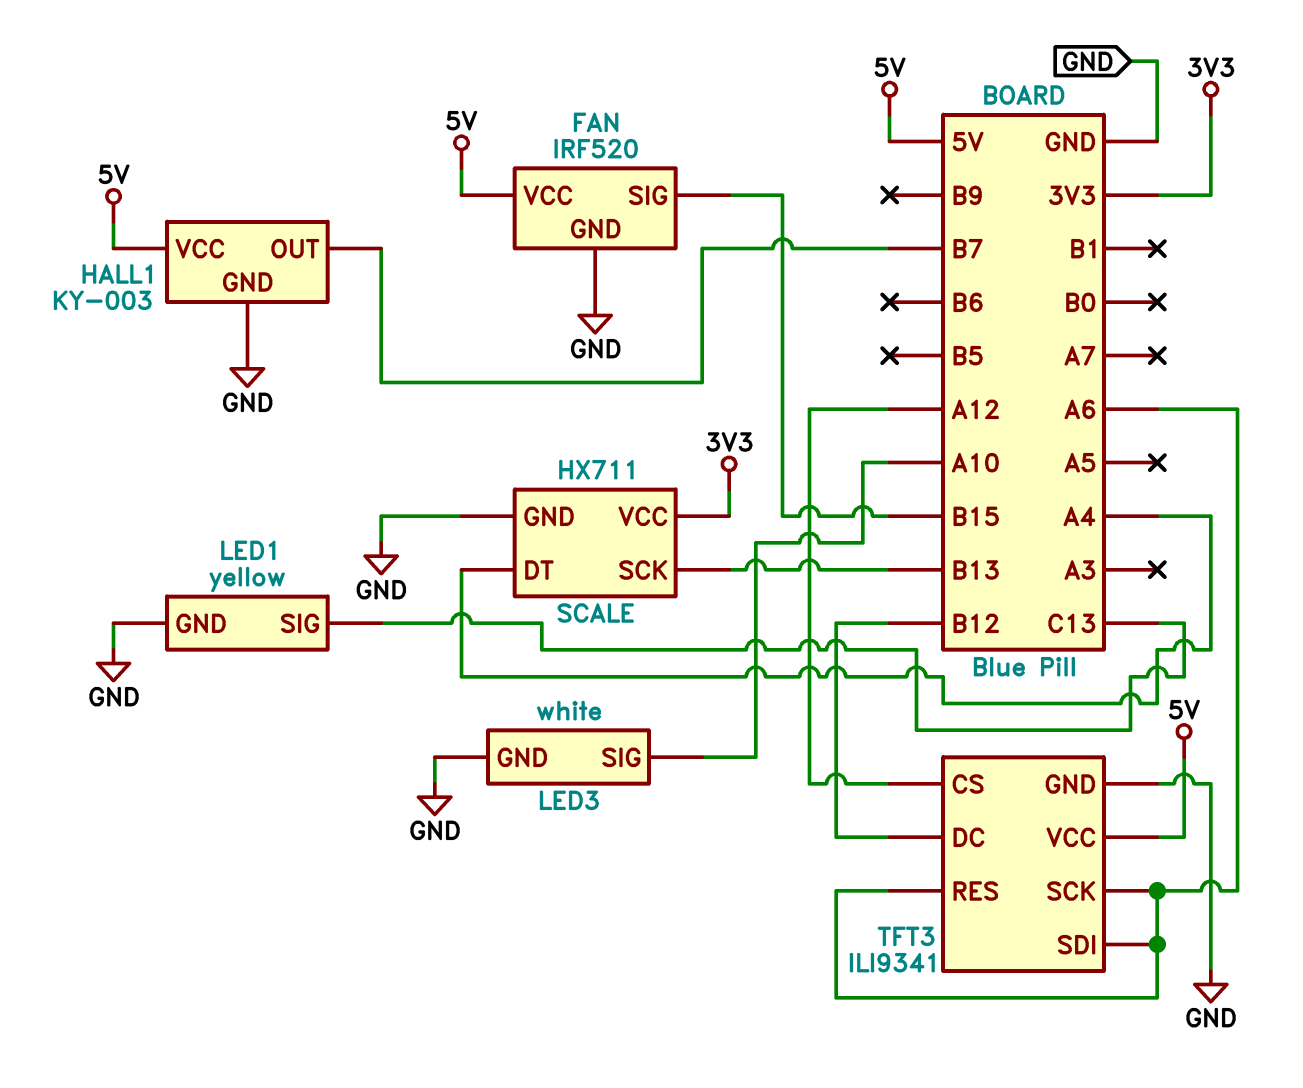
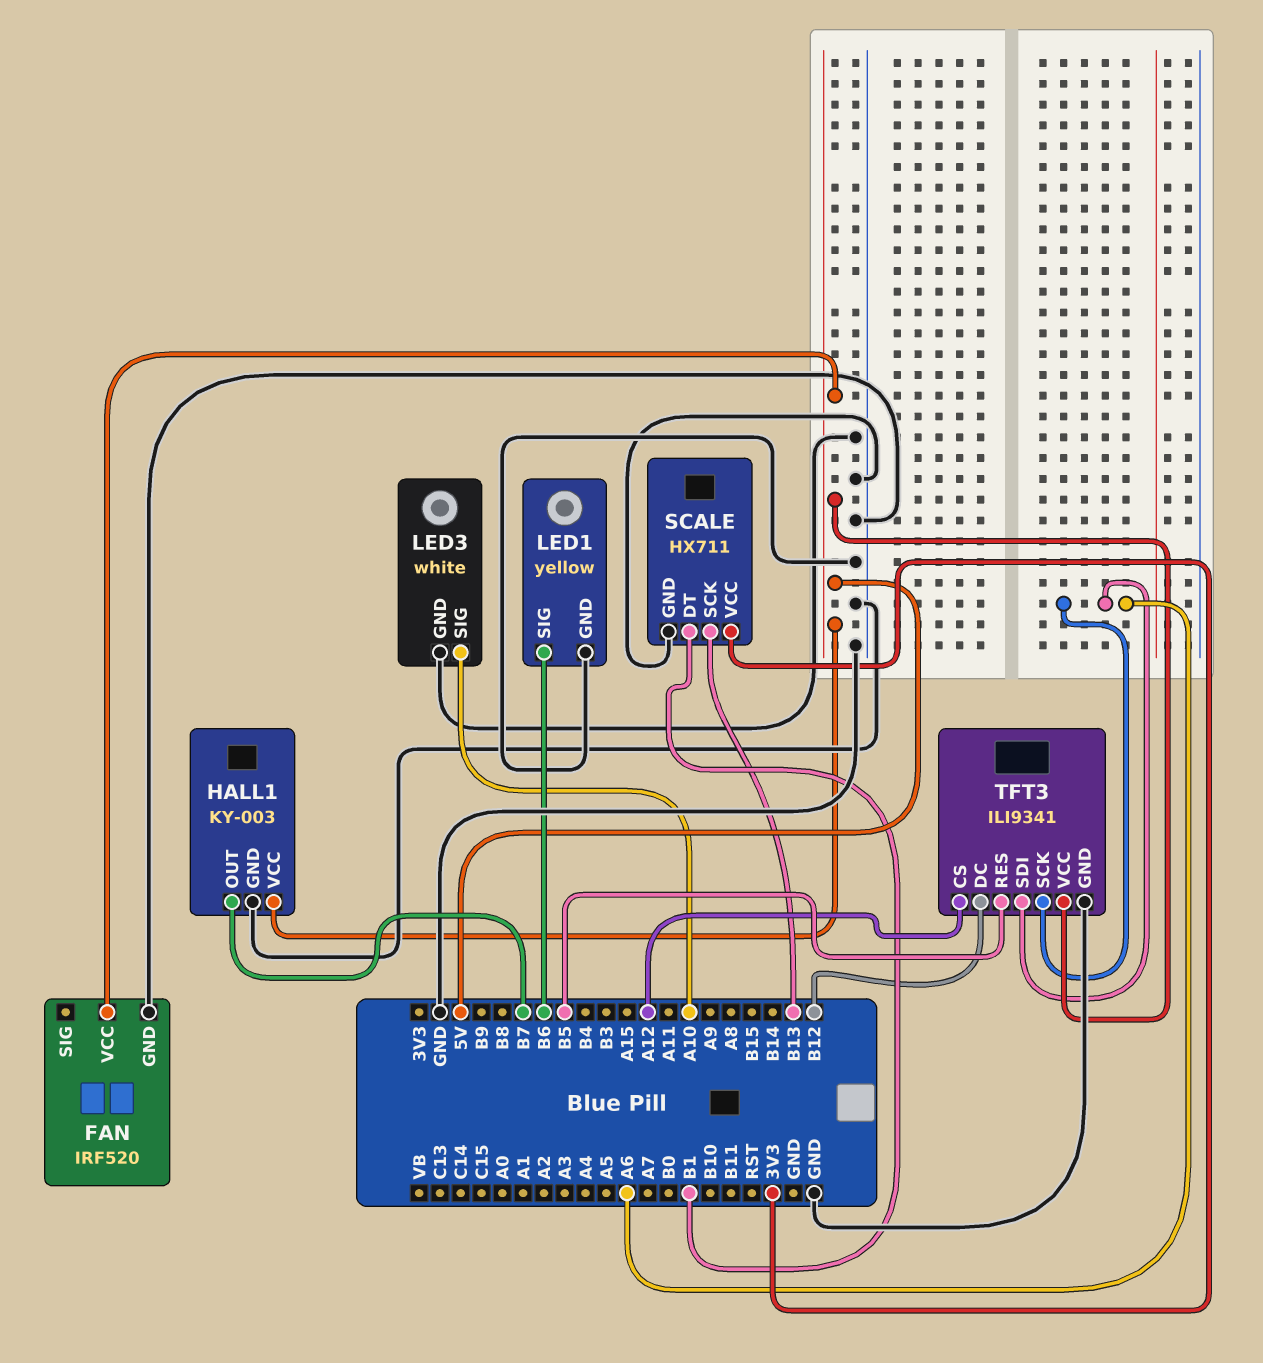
FAN pin SIG: B15 -> none
LED1 pin SIG: C13 -> B6
SCALE pin DT: A4 -> B1
TFT3 pin RES: A6 -> B5

